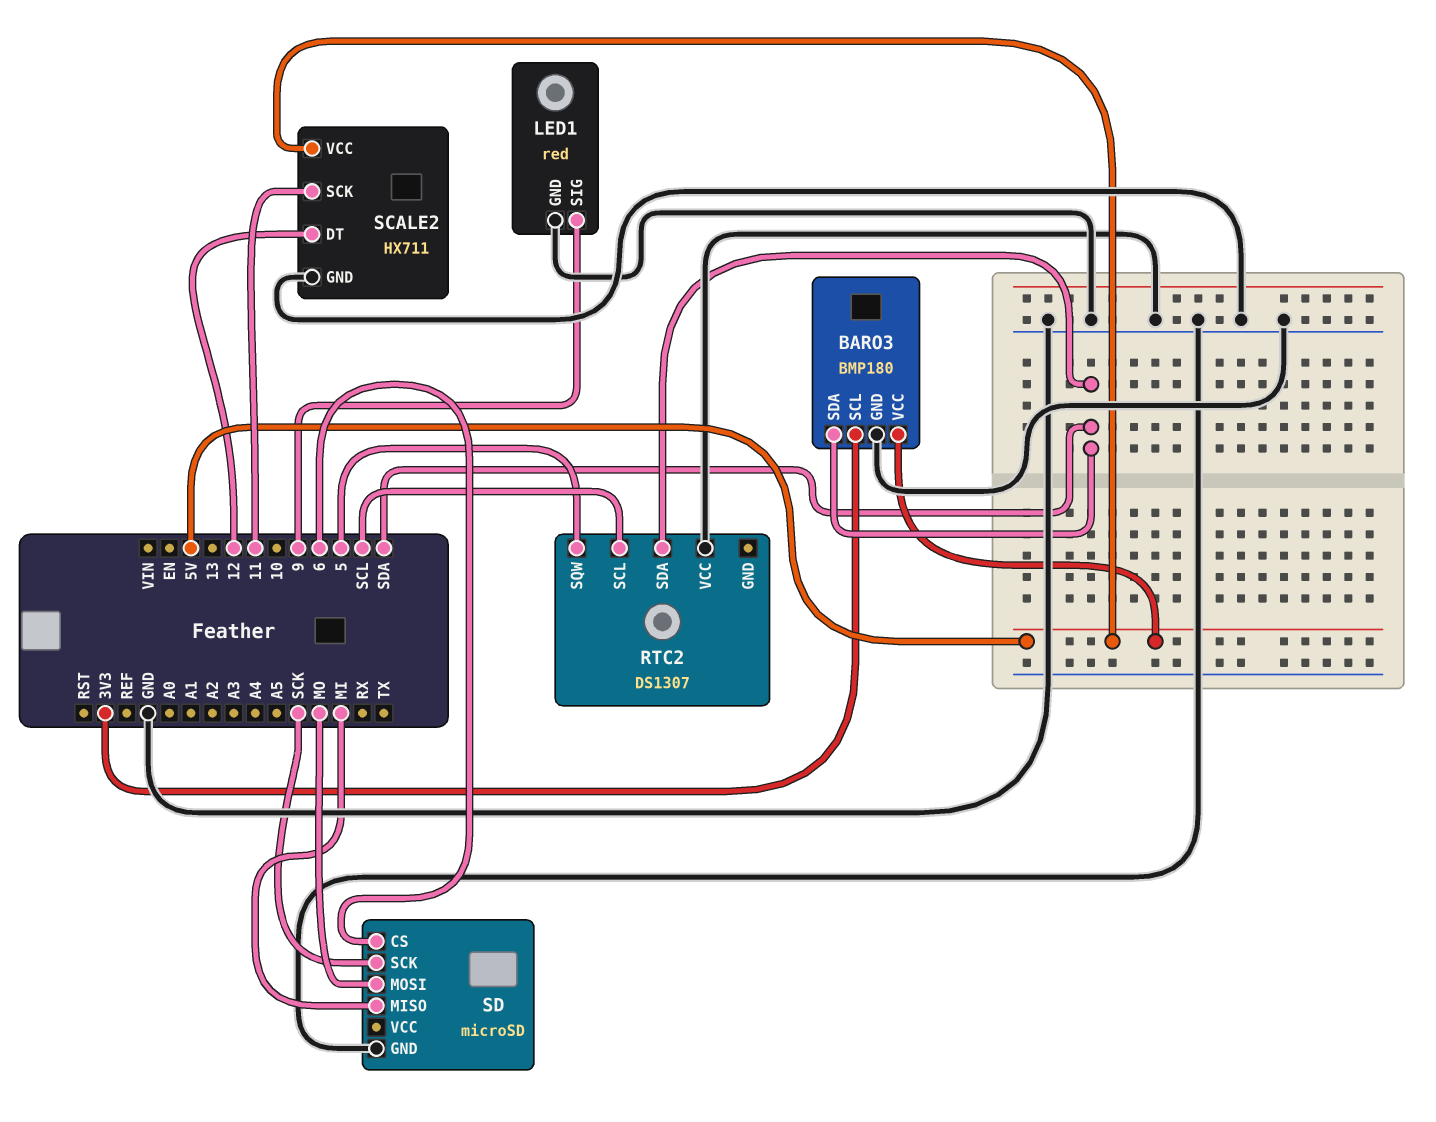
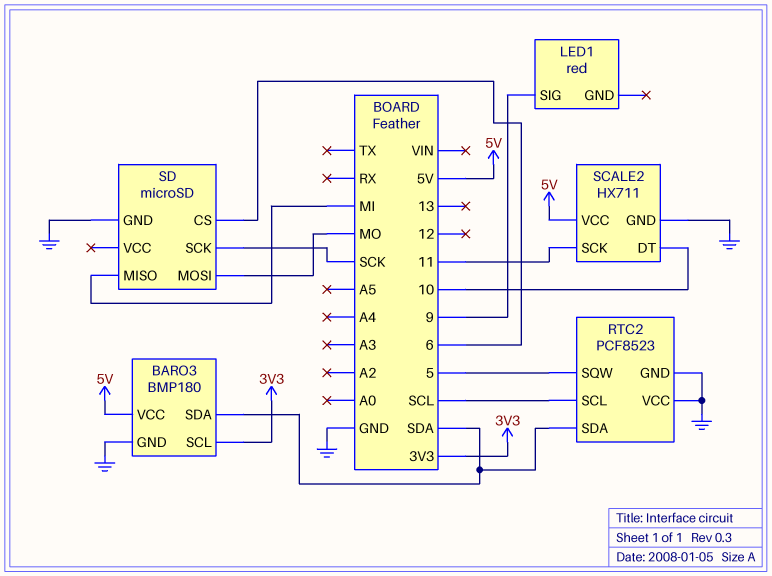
LED1 pin GND: GND -> none
RTC2: DS1307 -> PCF8523
RTC2 pin GND: none -> GND
SCALE2 pin DT: 12 -> 10

